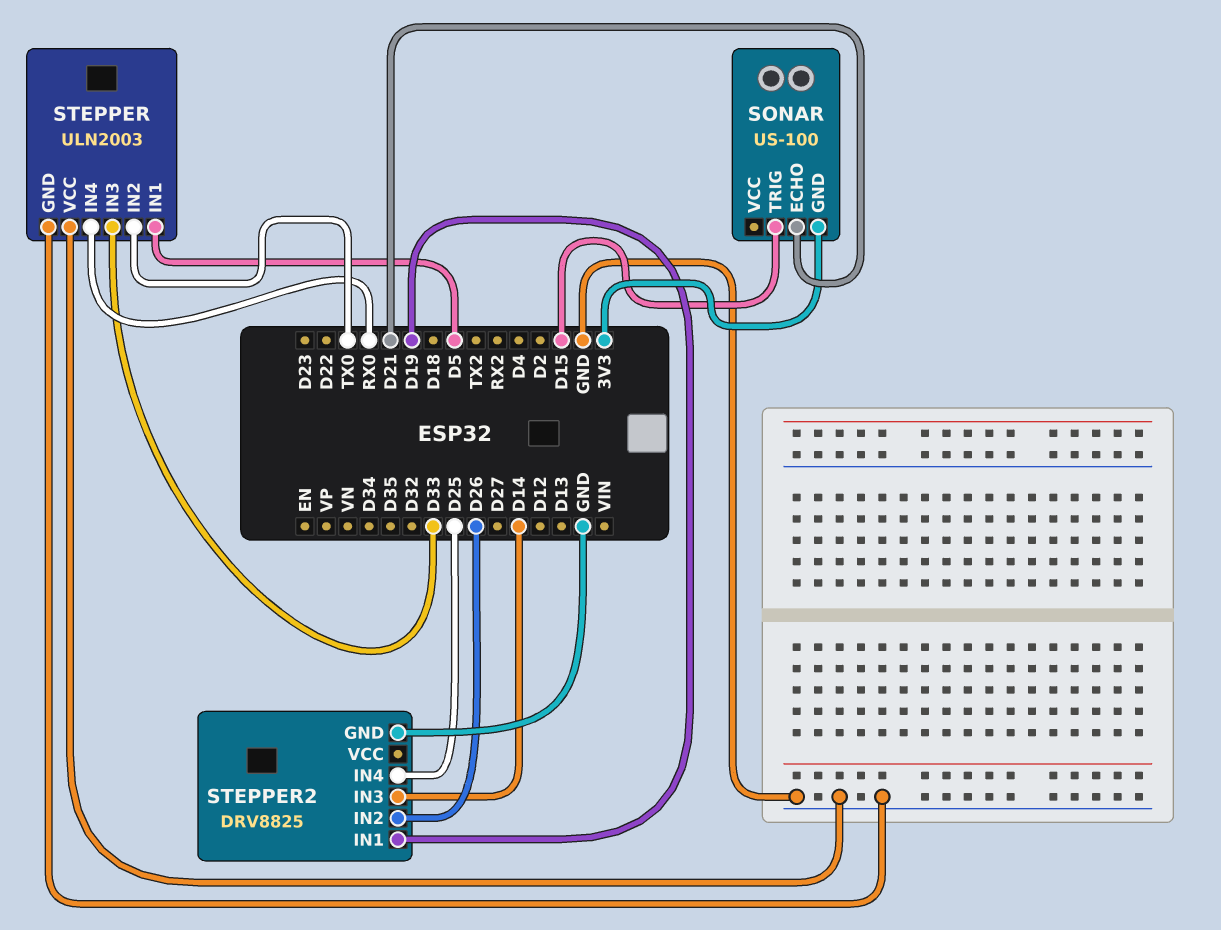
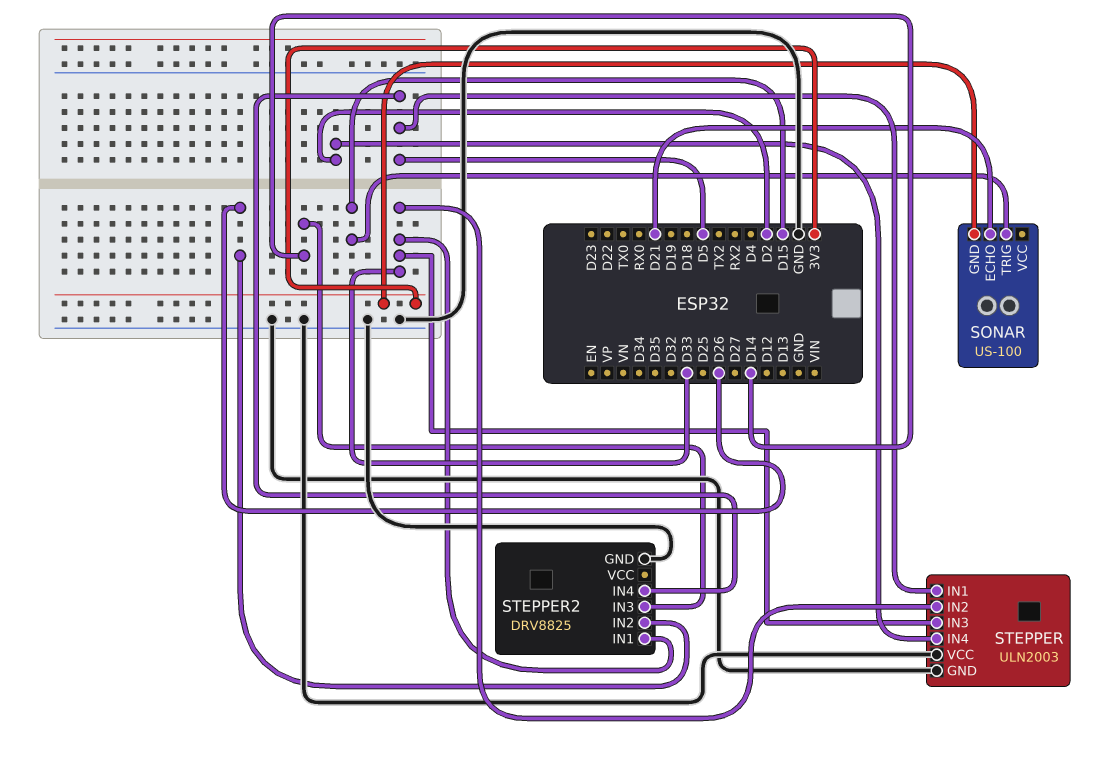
STEPPER pin IN2: TX0 -> D33
STEPPER pin IN4: RX0 -> D2
STEPPER2 pin IN1: D19 -> D33
STEPPER2 pin IN4: D25 -> D5

